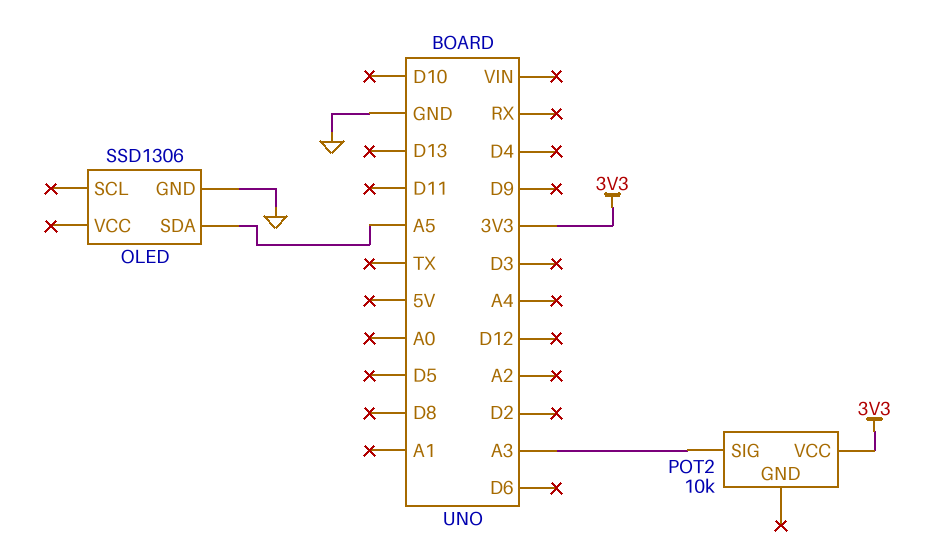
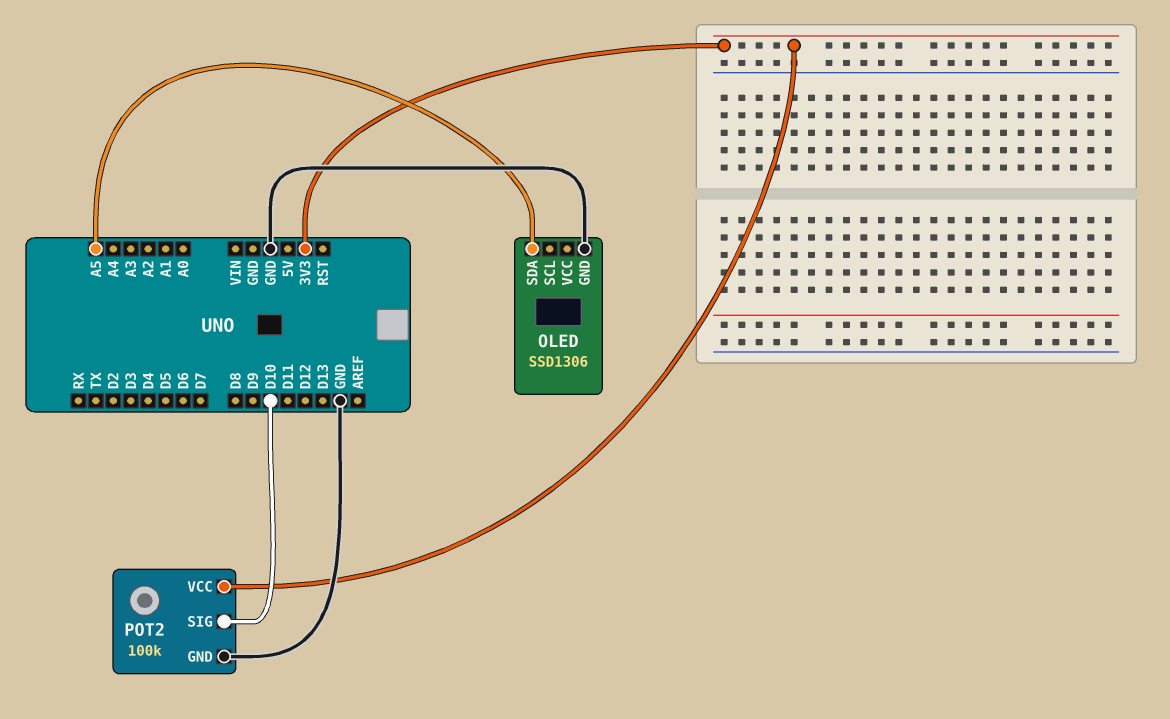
POT2: 10k -> 100k
POT2 pin GND: none -> GND
POT2 pin SIG: A3 -> D10

